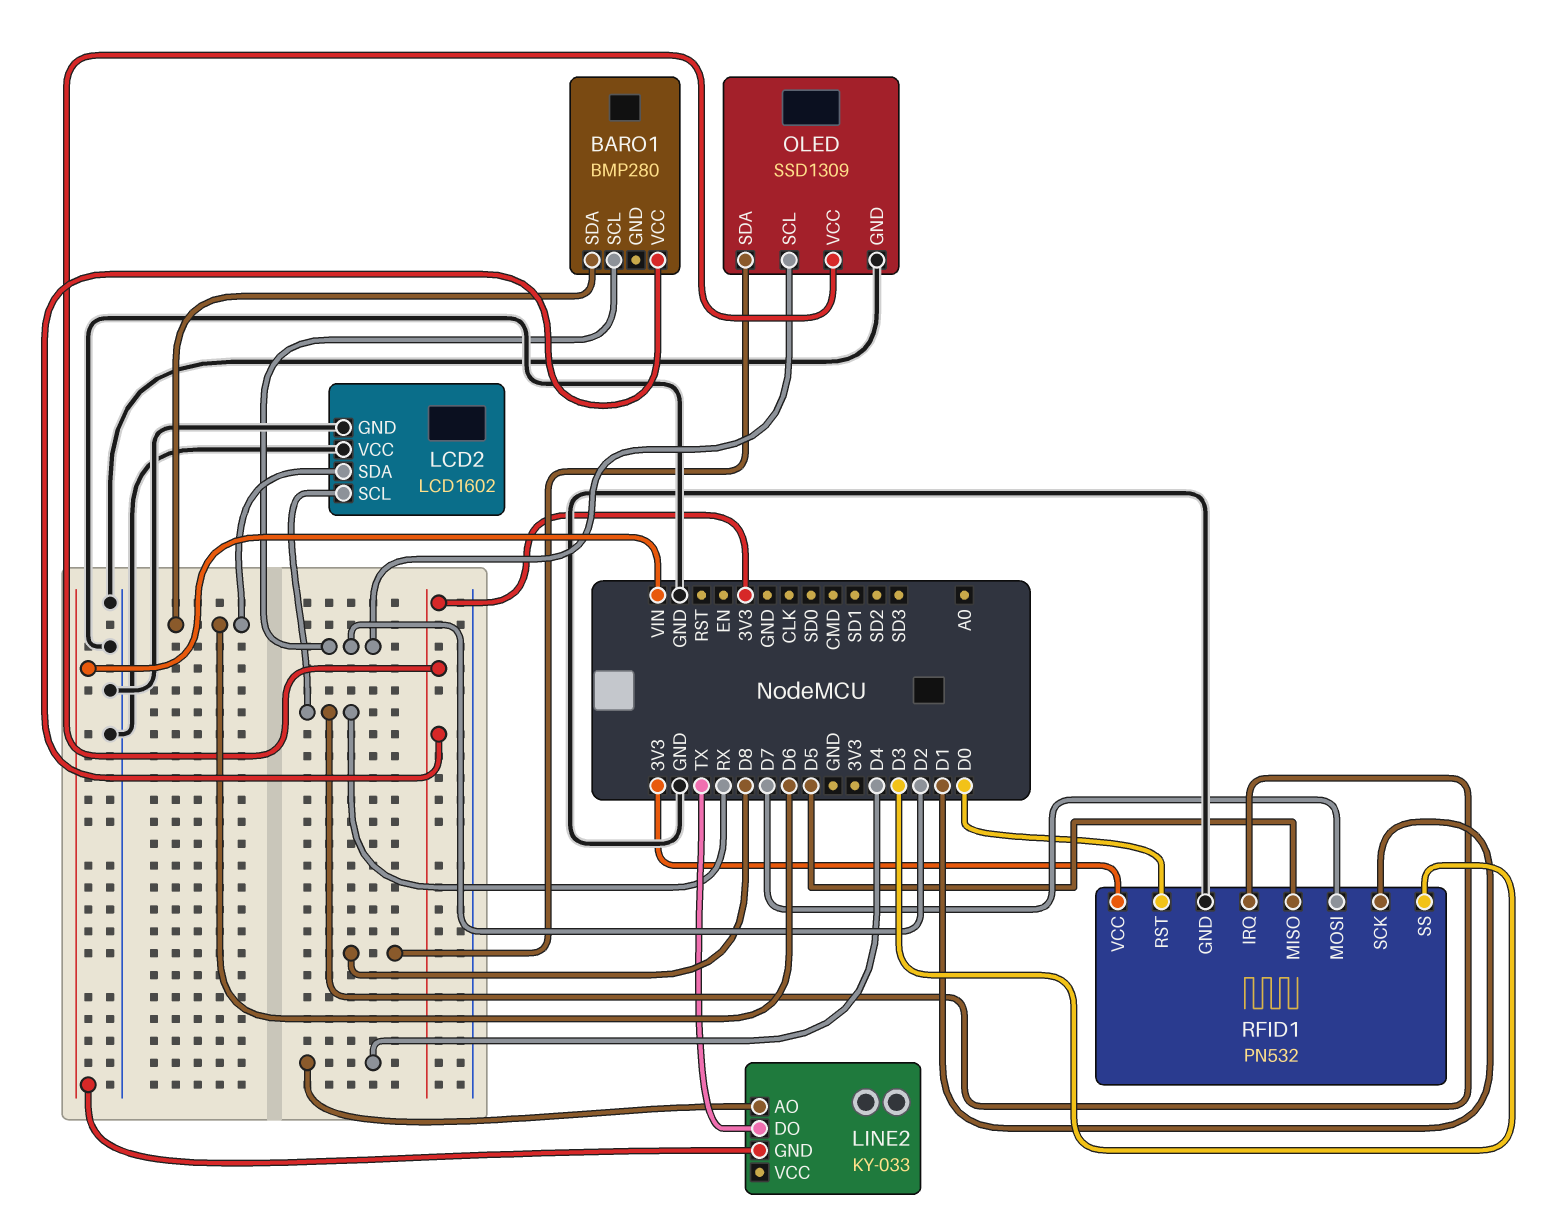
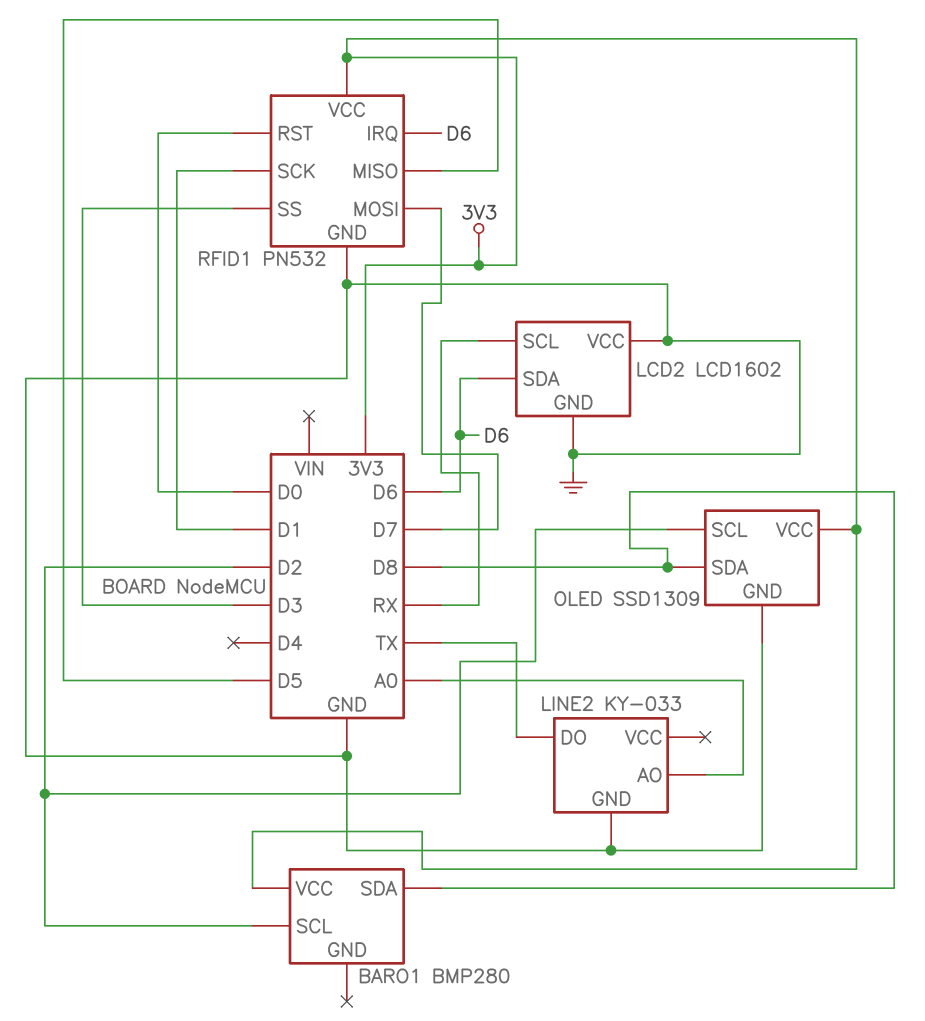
BARO1 pin SDA: D6 -> D8
LINE2 pin AO: D4 -> A0
LINE2 pin GND: VIN -> GND
RFID1 pin IRQ: RX -> D6

